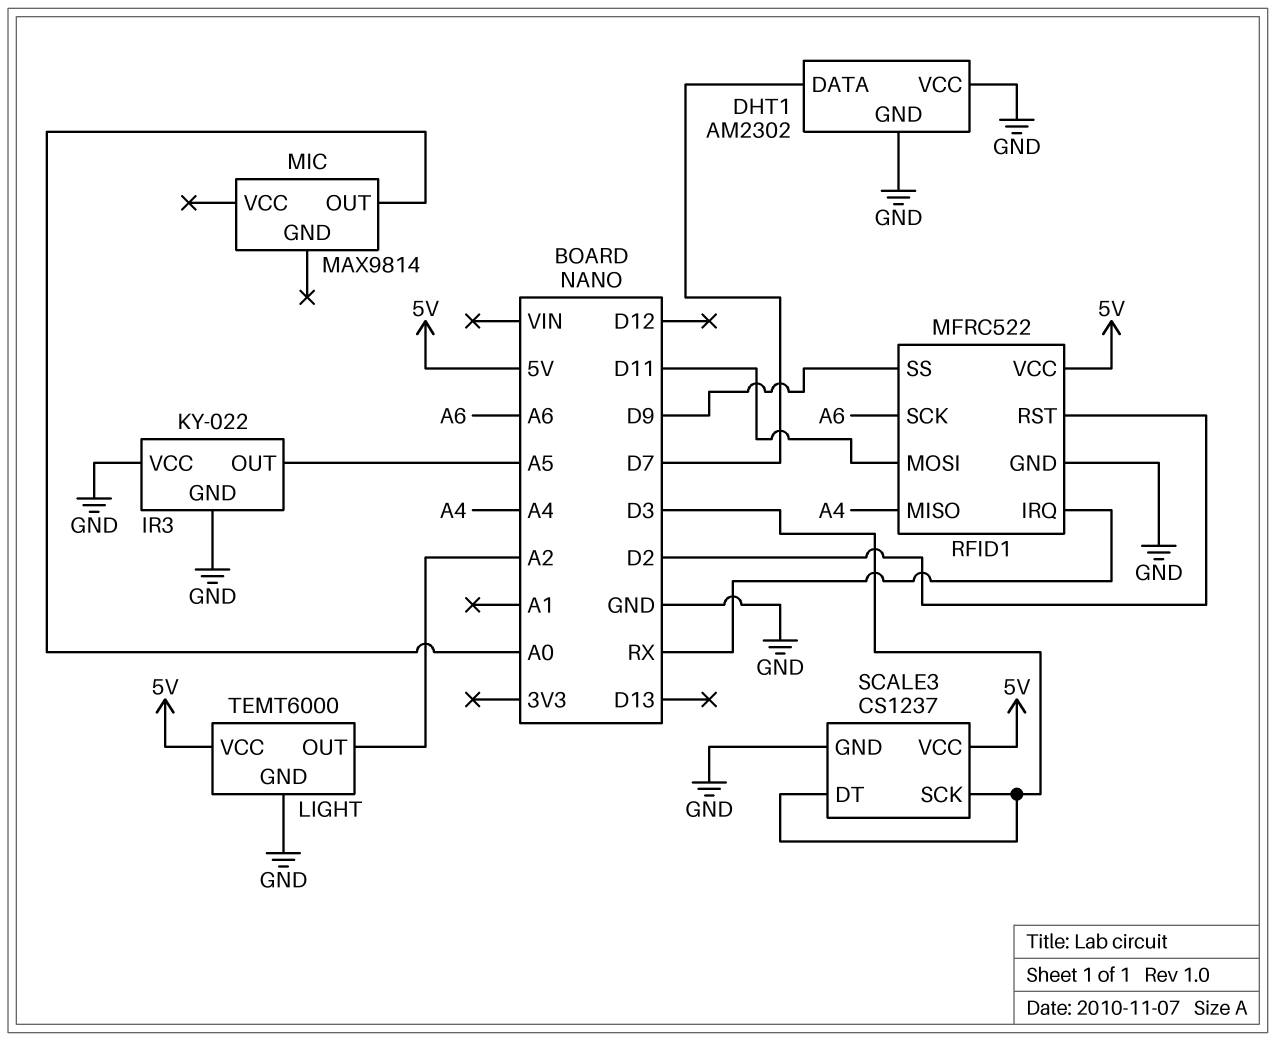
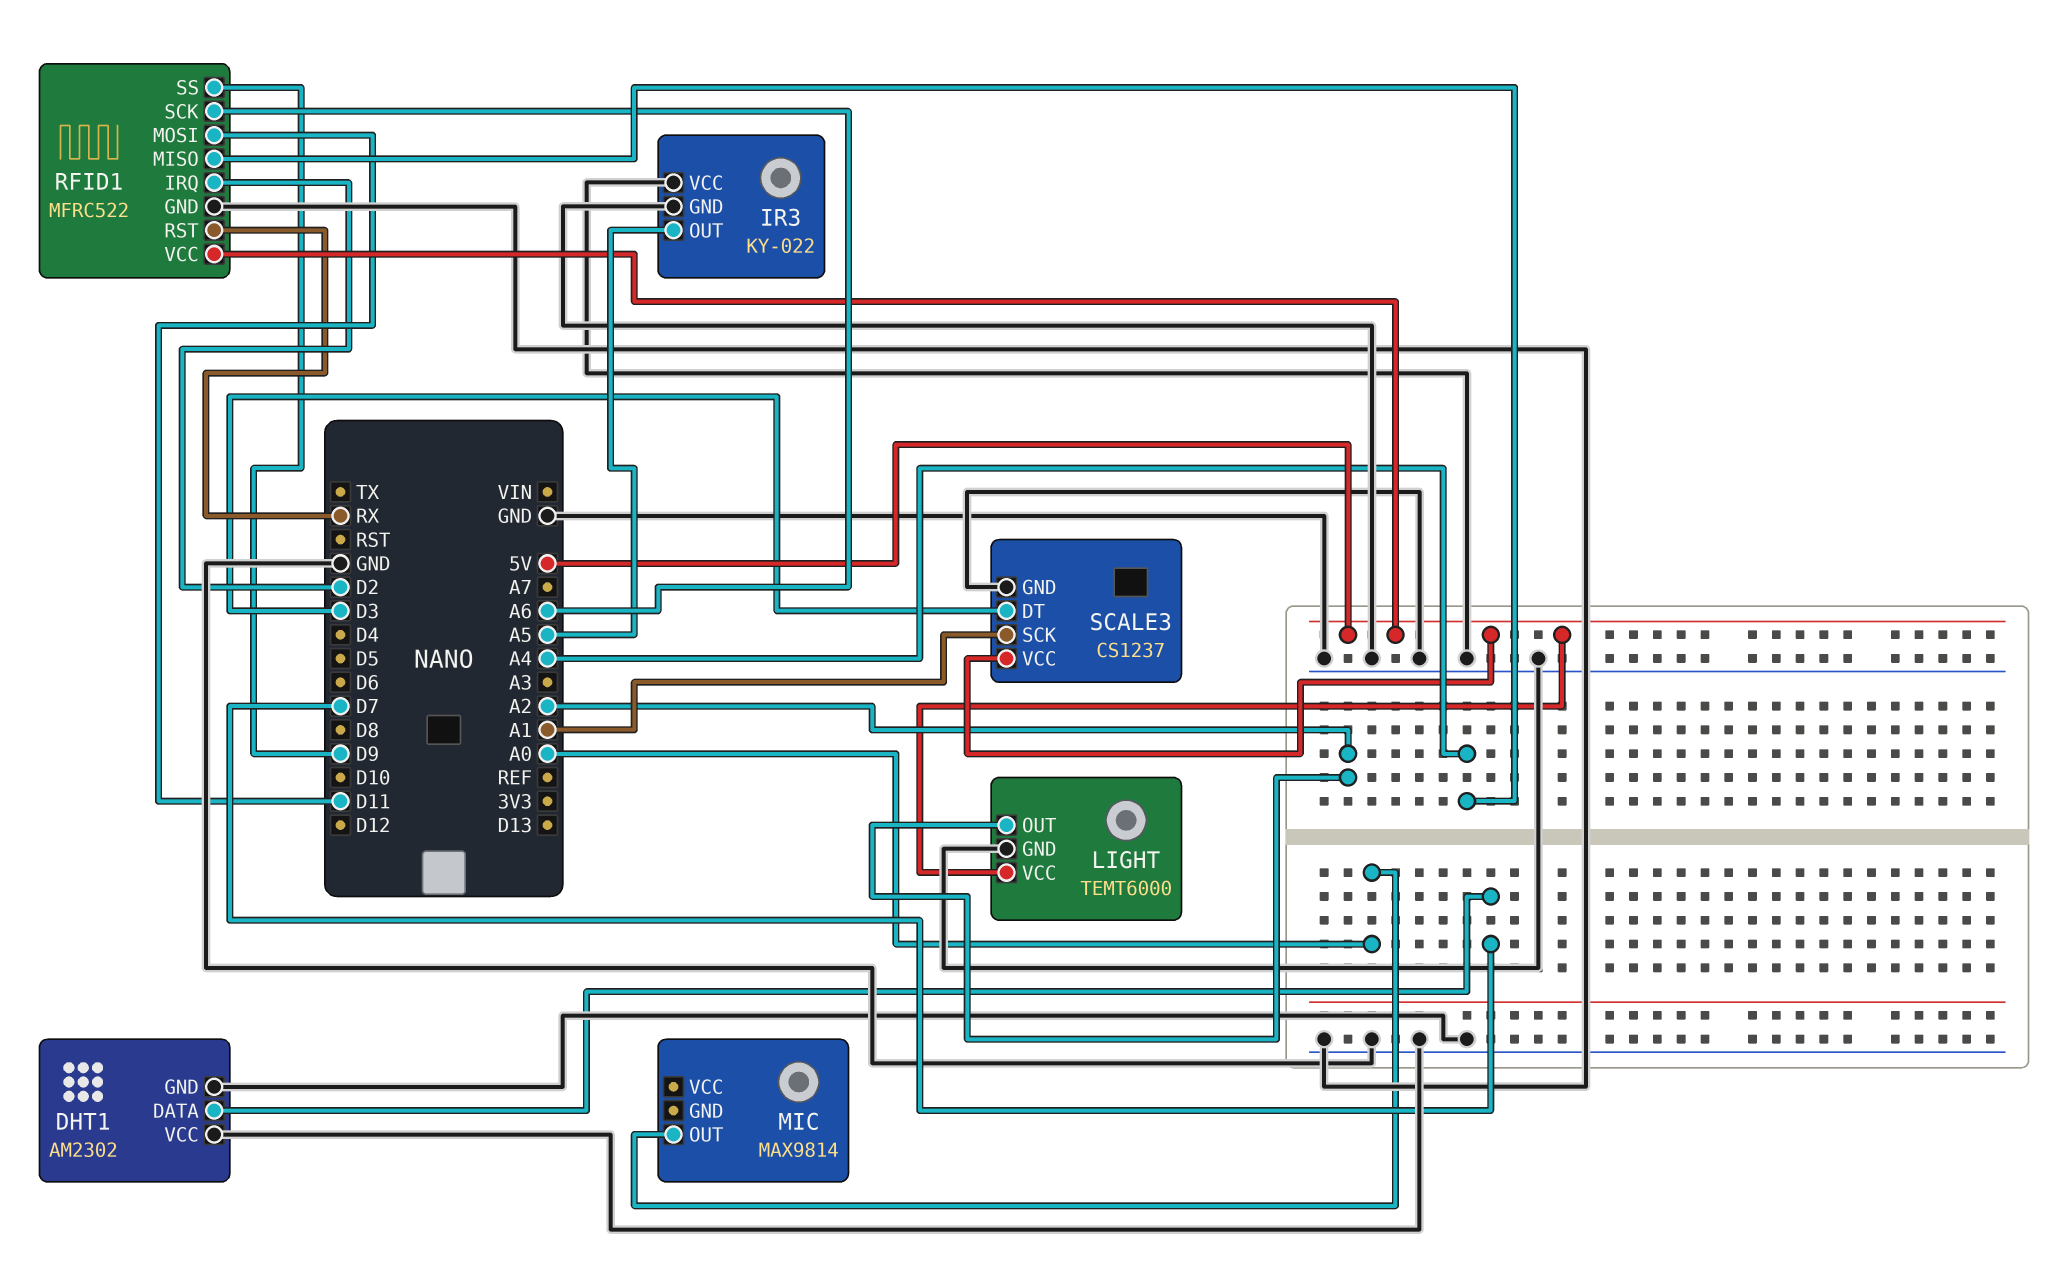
RFID1 pin IRQ: RX -> D2
RFID1 pin RST: D2 -> RX
SCALE3 pin SCK: D3 -> A1

